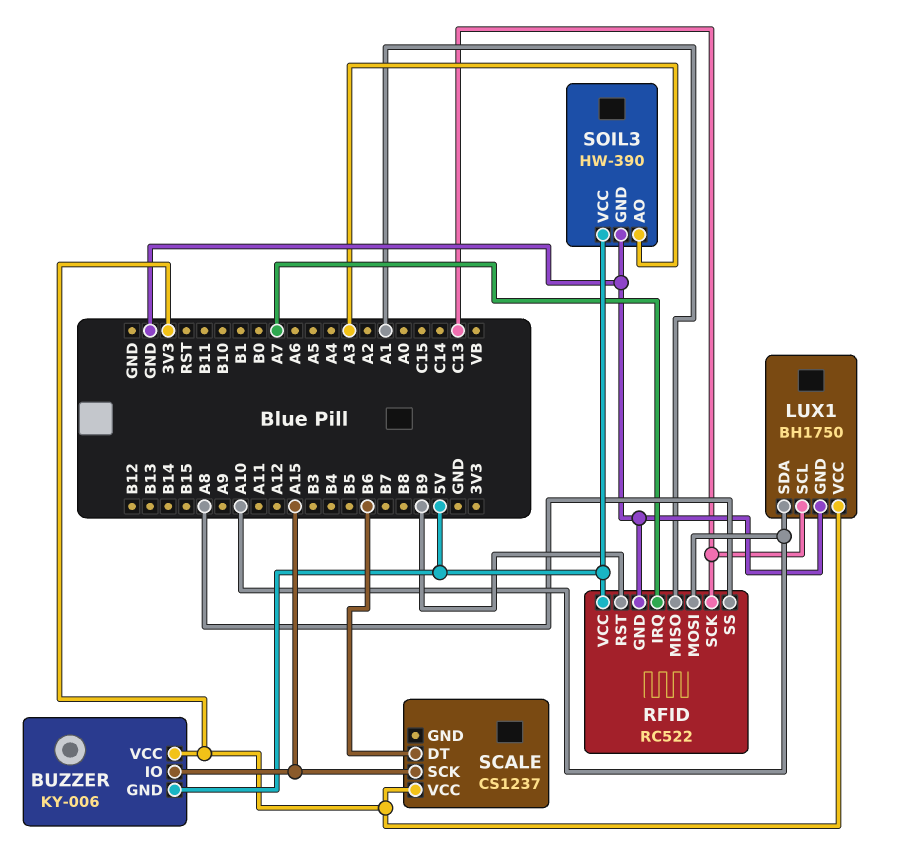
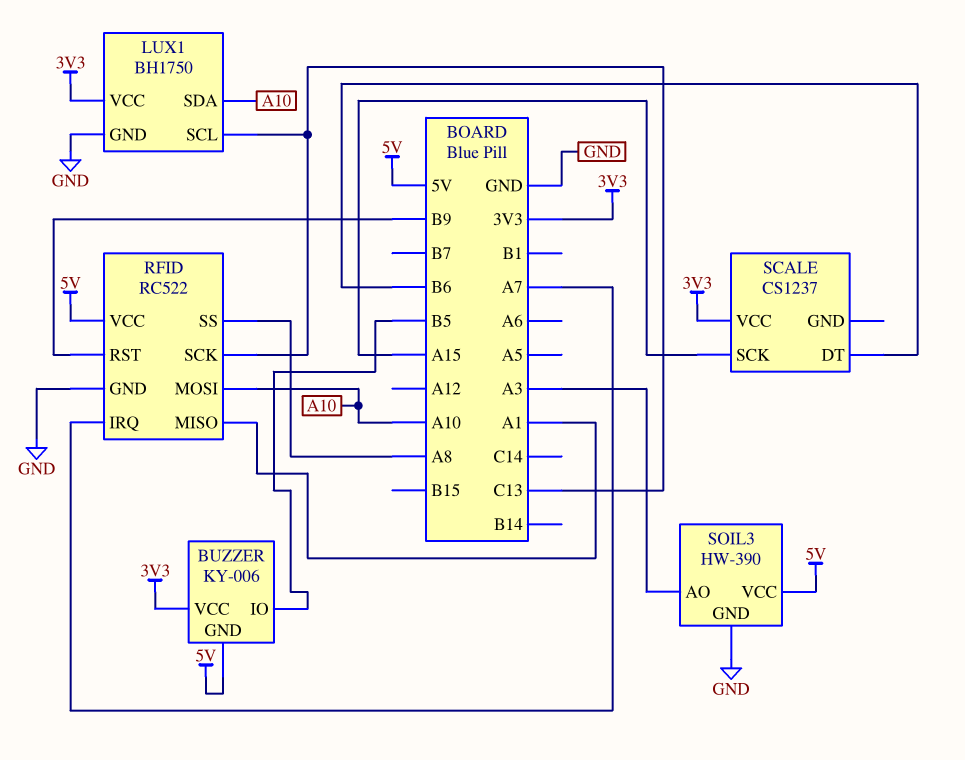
BUZZER pin IO: A15 -> B5

